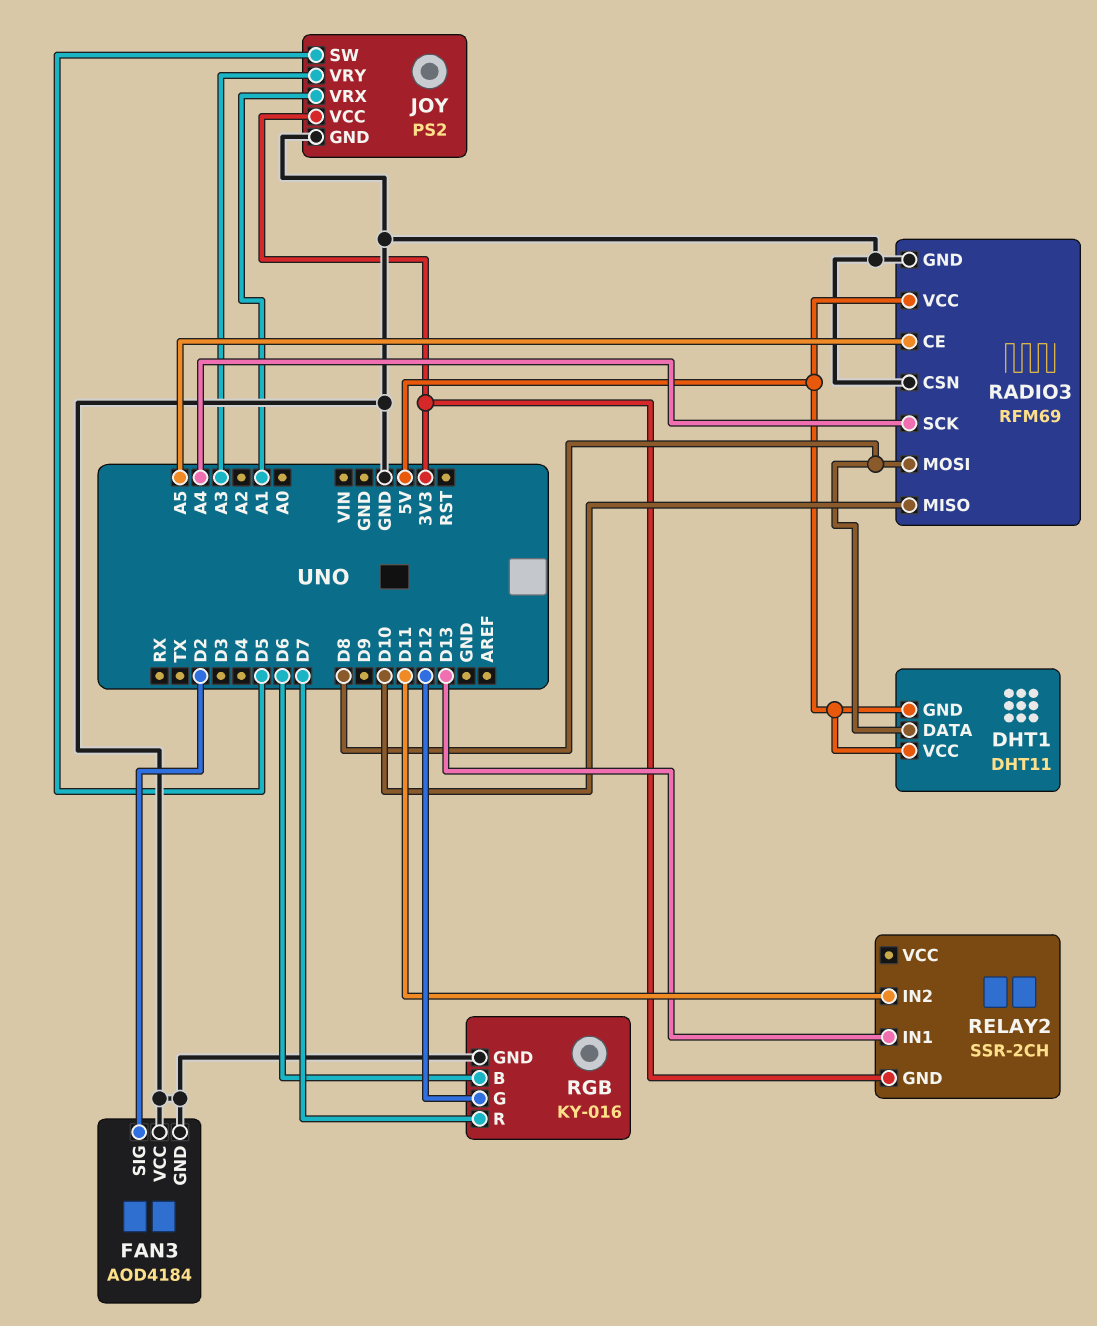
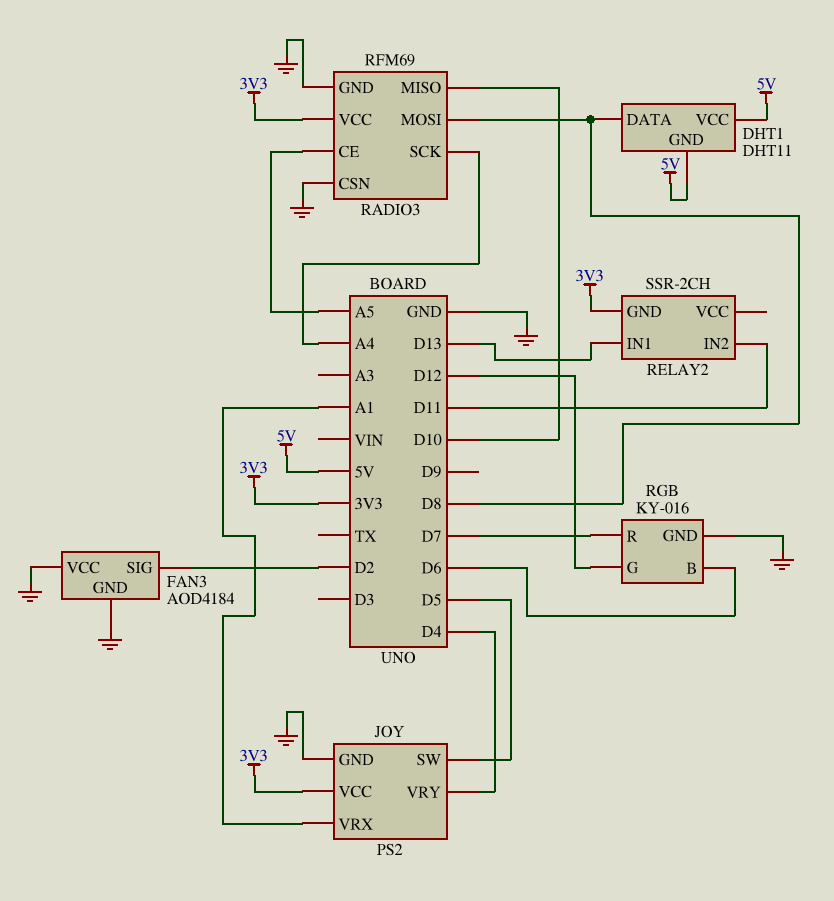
JOY pin VRY: A3 -> D4
RADIO3 pin VCC: 5V -> 3V3

